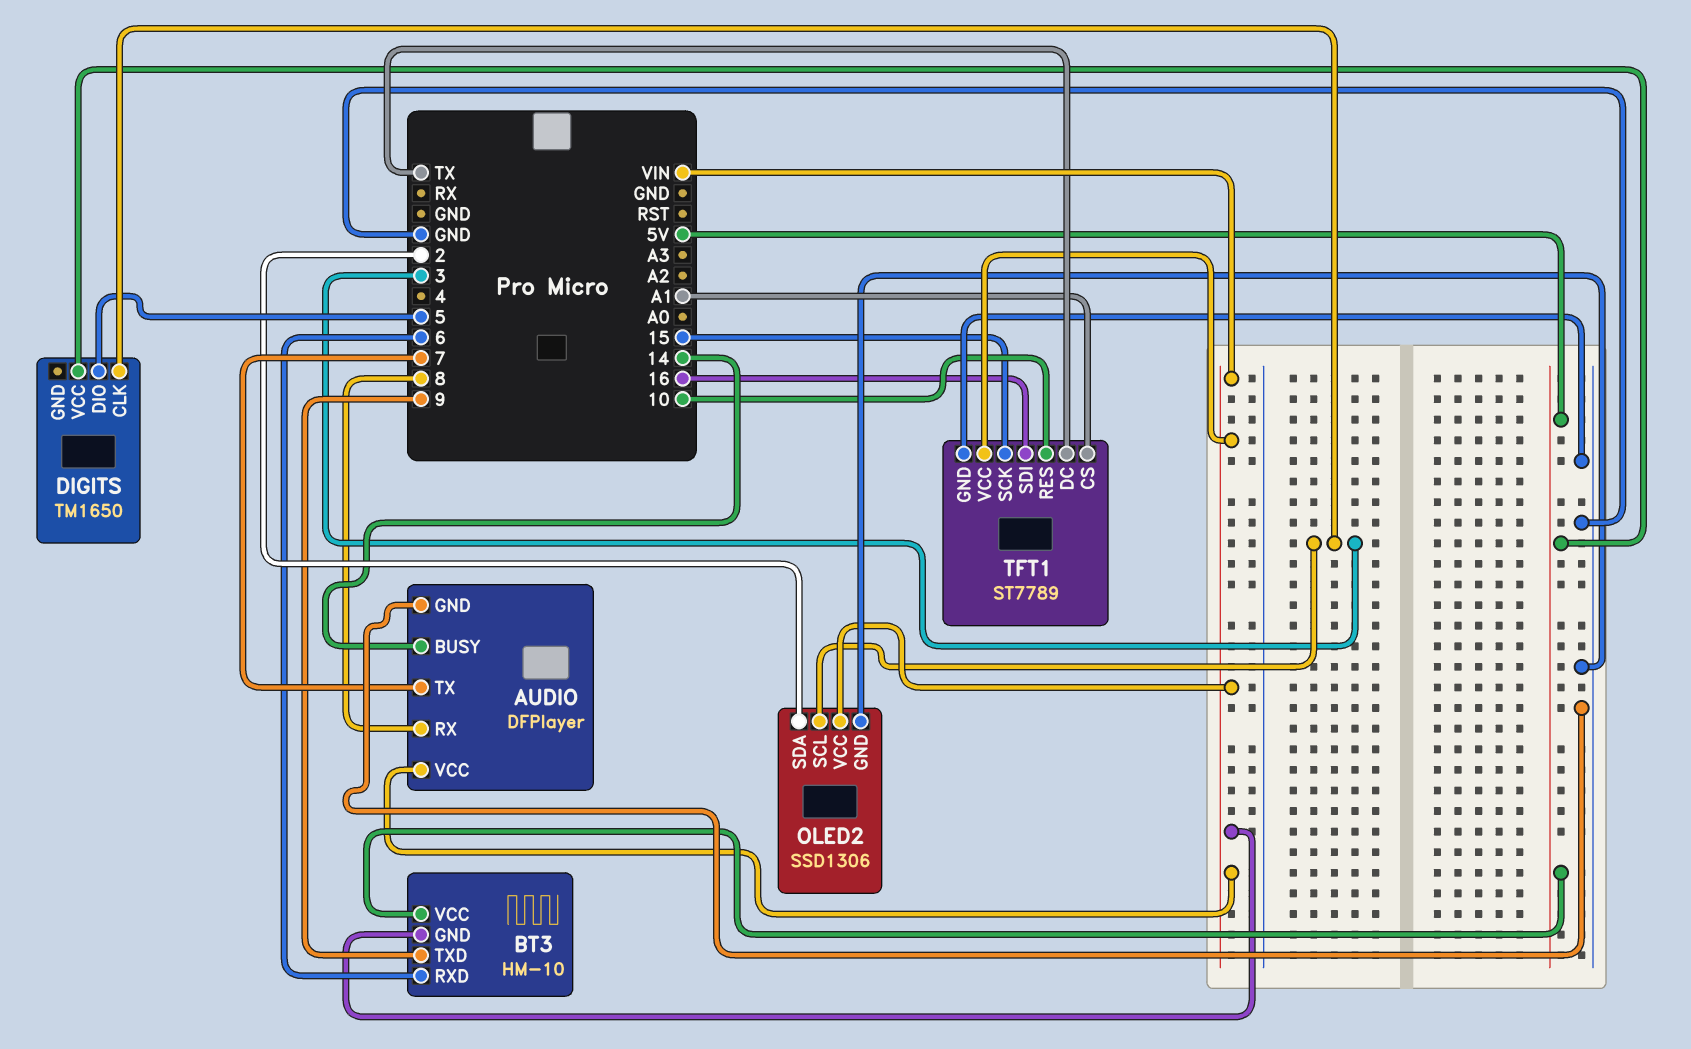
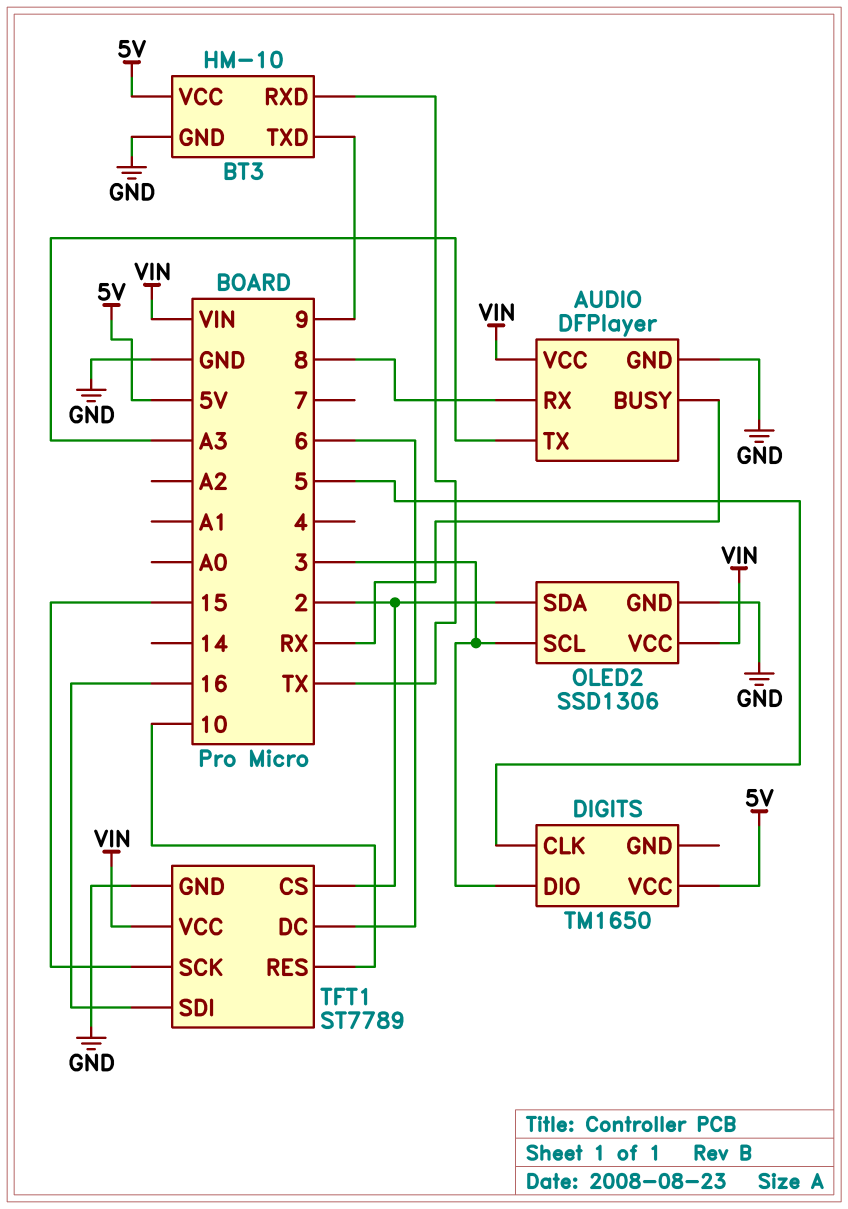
AUDIO pin BUSY: 14 -> RX
AUDIO pin TX: 7 -> A3
BT3 pin GND: VIN -> GND
BT3 pin RXD: 6 -> TX
DIGITS pin CLK: 3 -> 5
DIGITS pin DIO: 5 -> 3
TFT1 pin CS: A1 -> 2
TFT1 pin DC: TX -> 6

